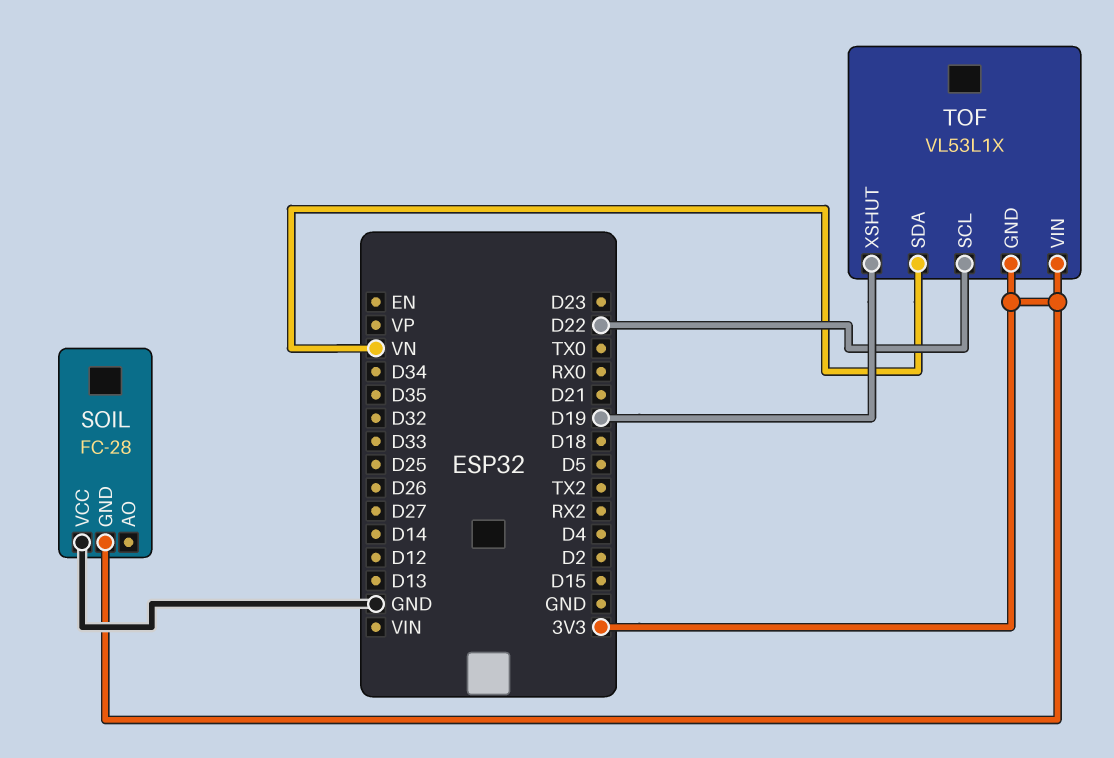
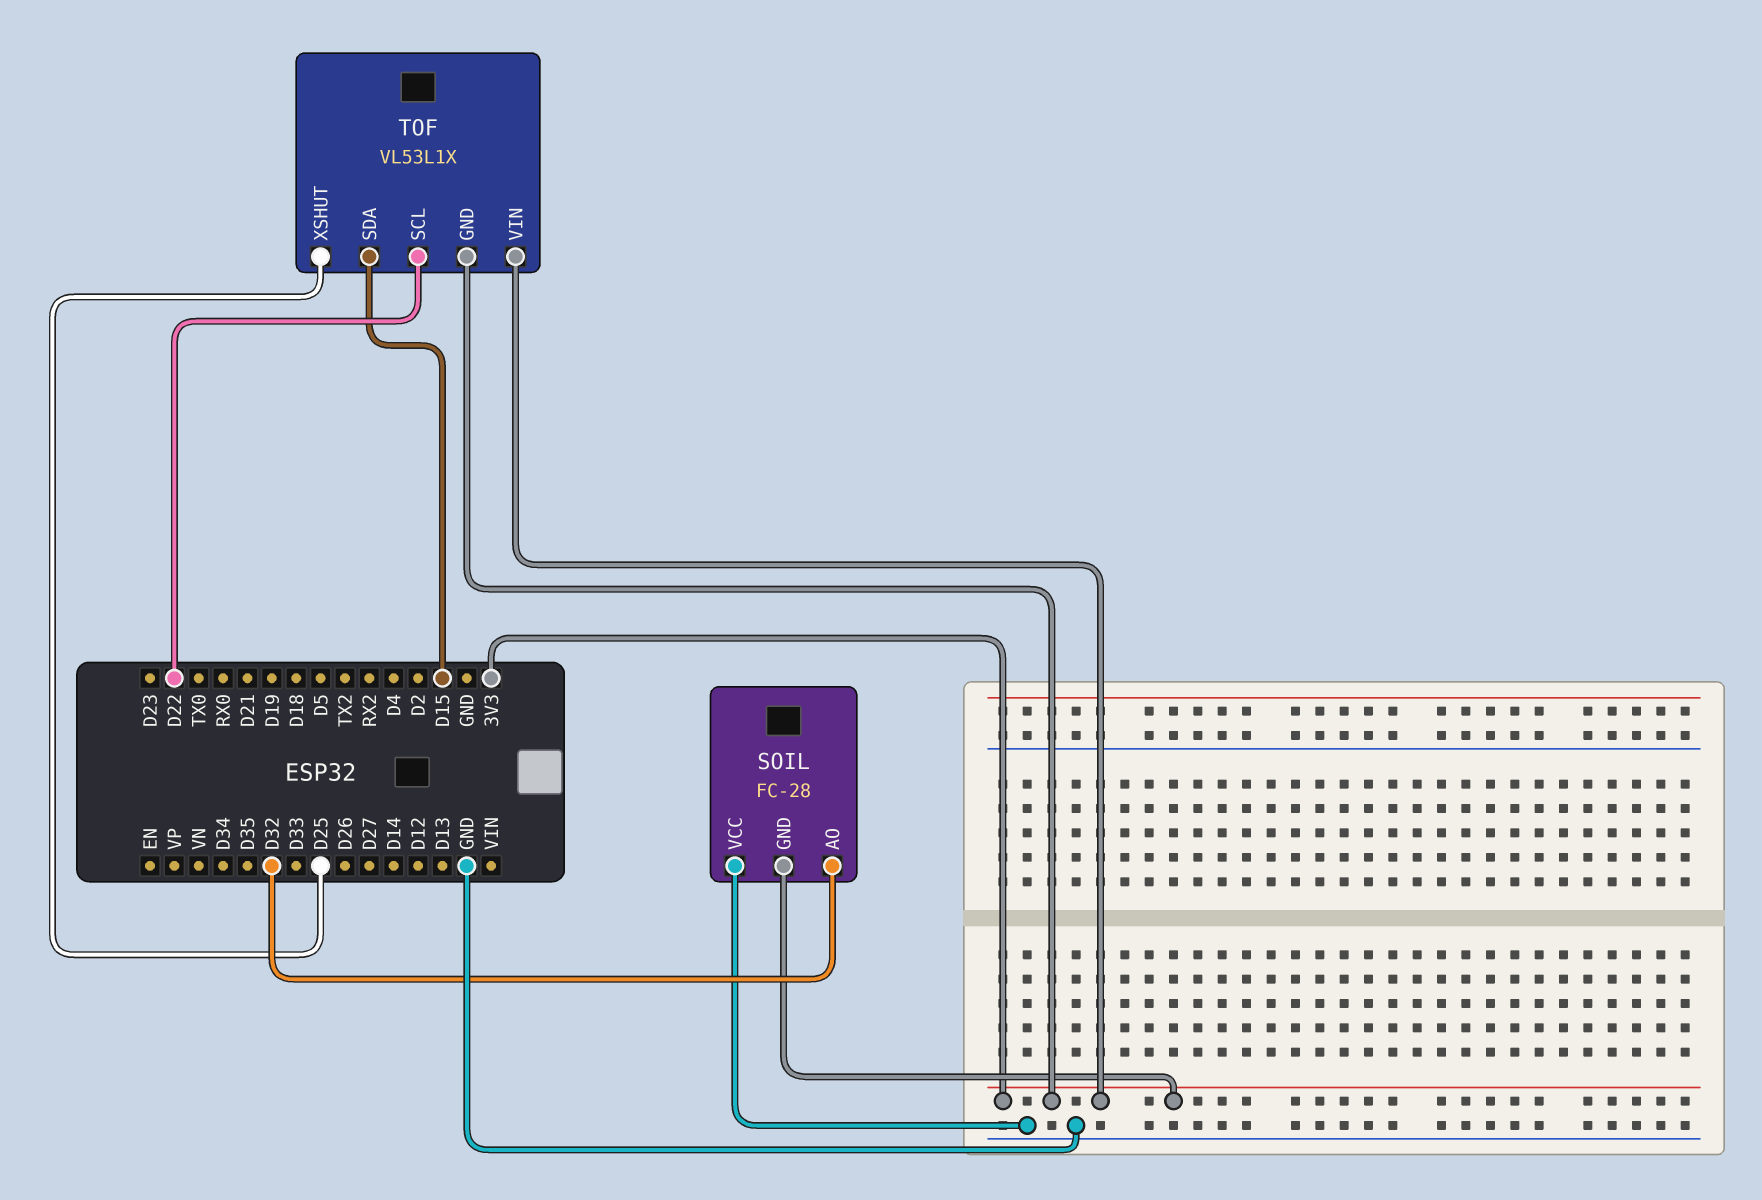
SOIL pin AO: none -> D32
TOF pin SDA: VN -> D15
TOF pin XSHUT: D19 -> D25

